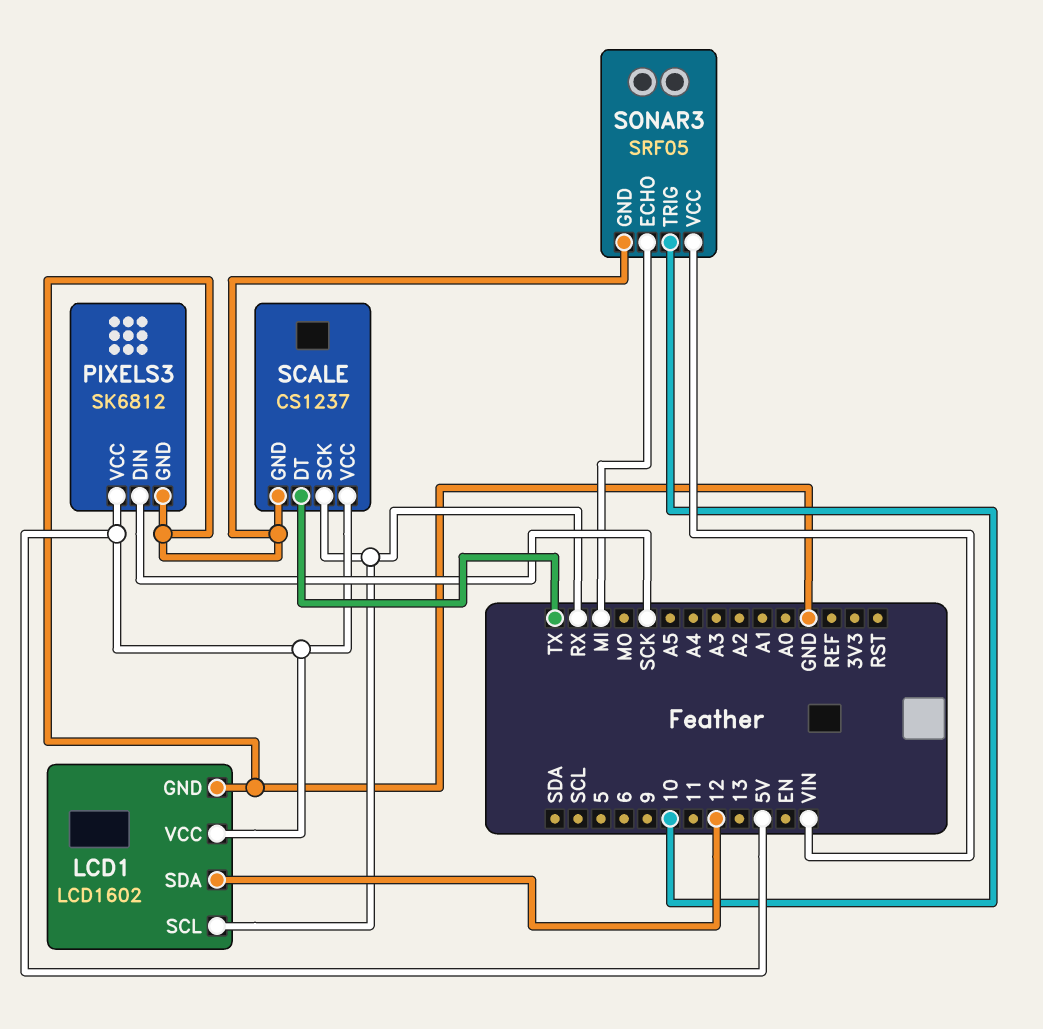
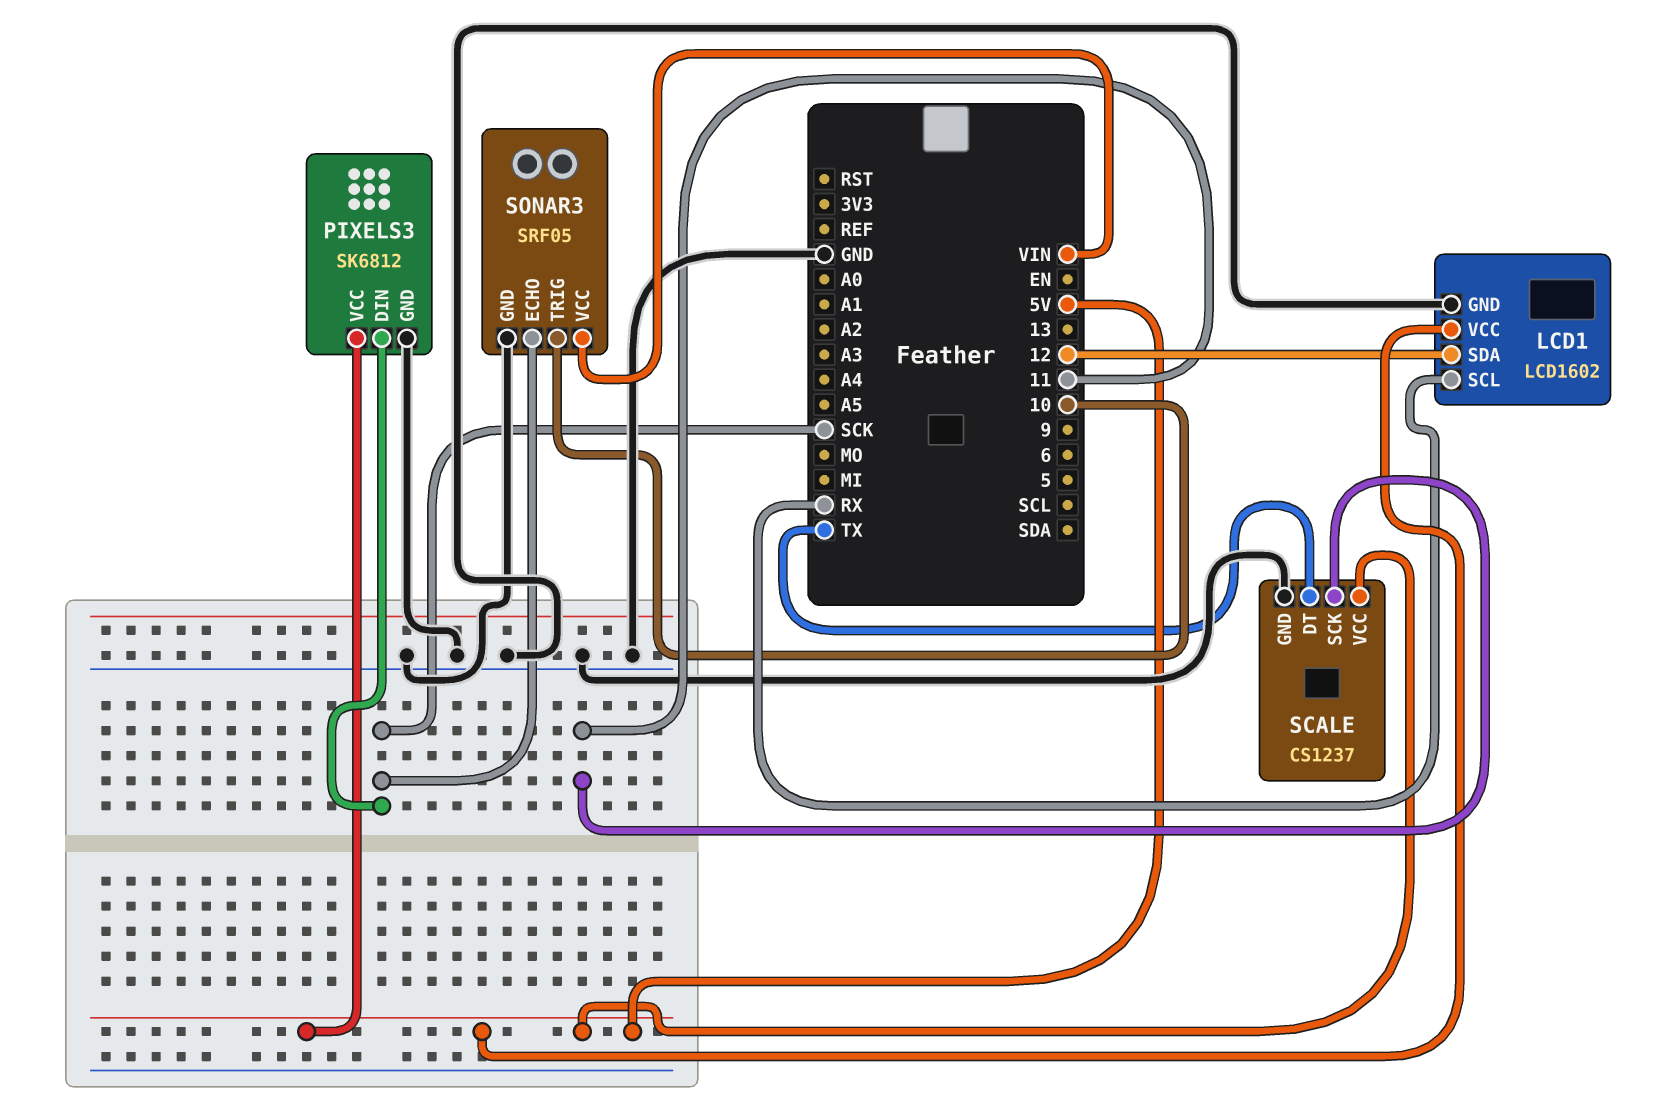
SCALE pin SCK: RX -> 11
SONAR3 pin ECHO: MI -> SCK

